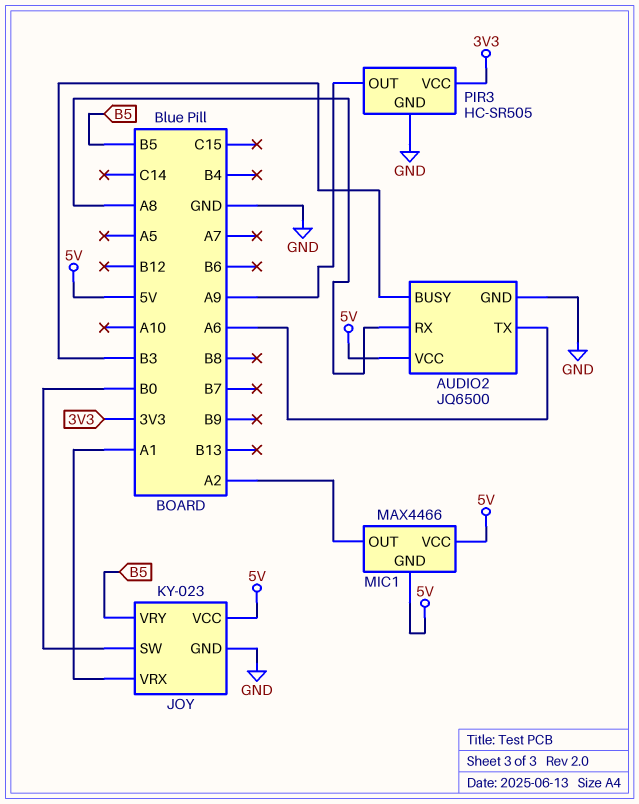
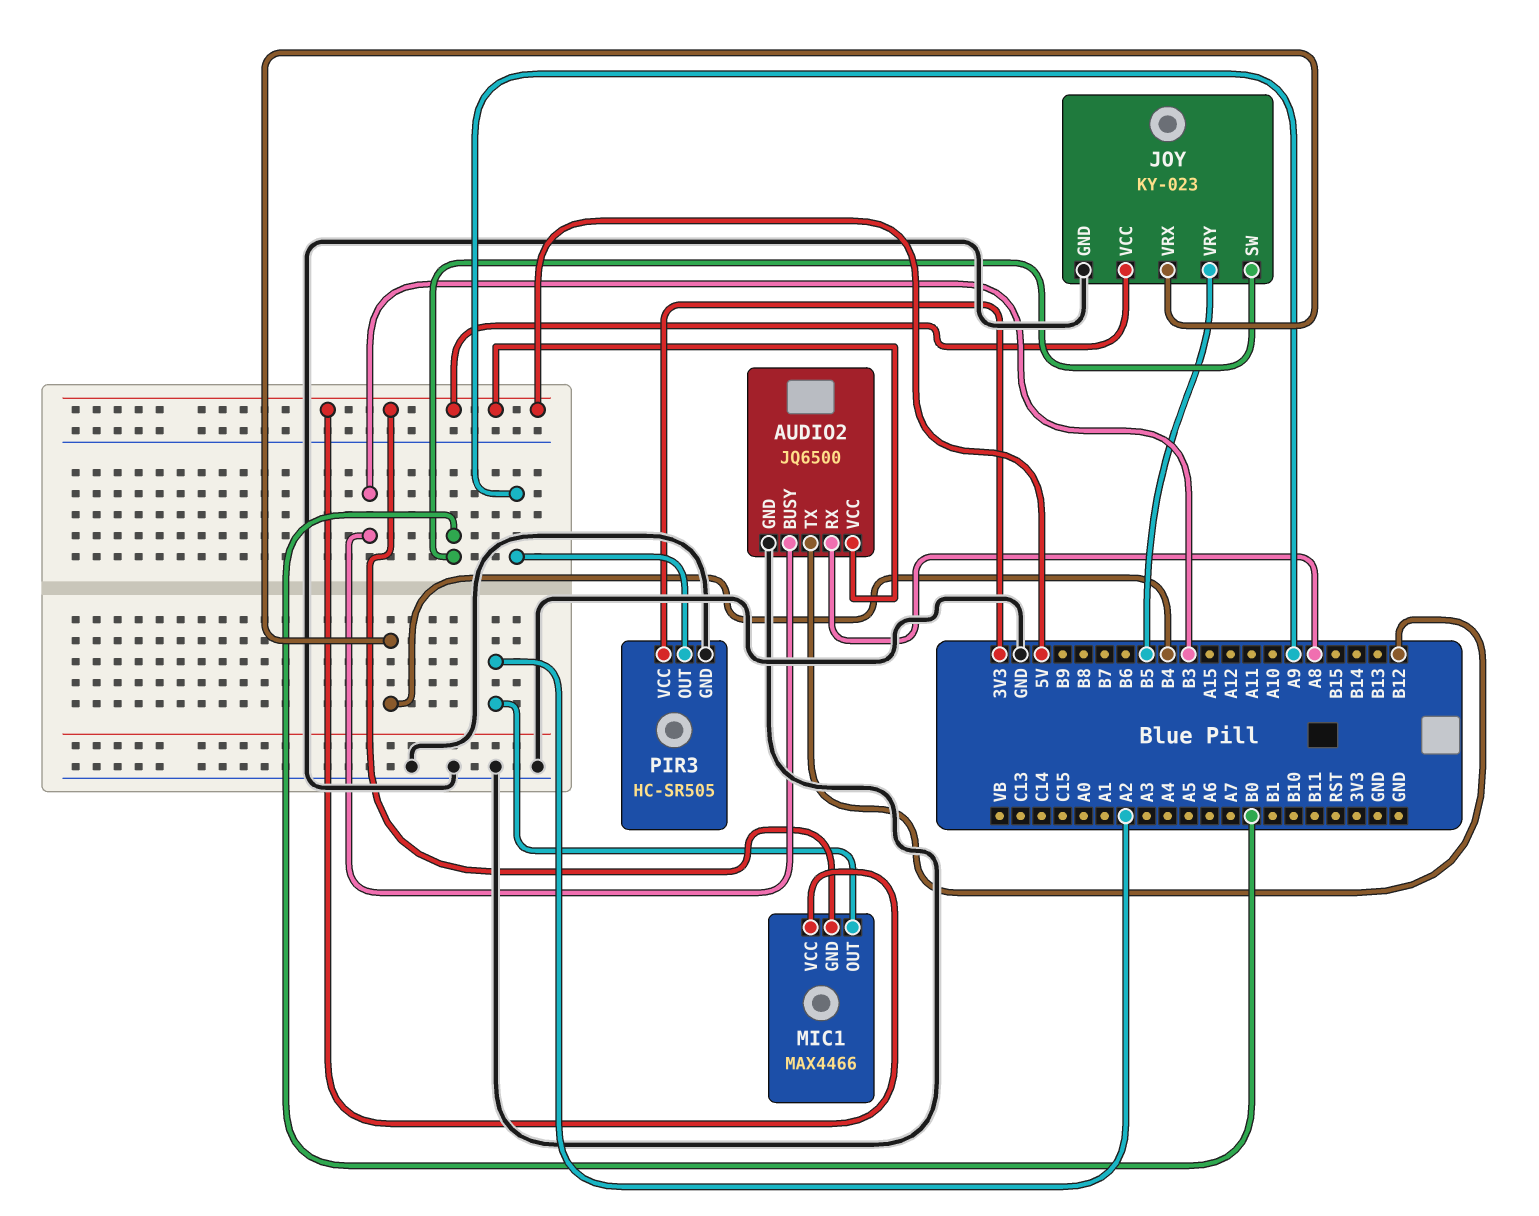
AUDIO2 pin TX: A6 -> B12
JOY pin VRX: A1 -> B4

